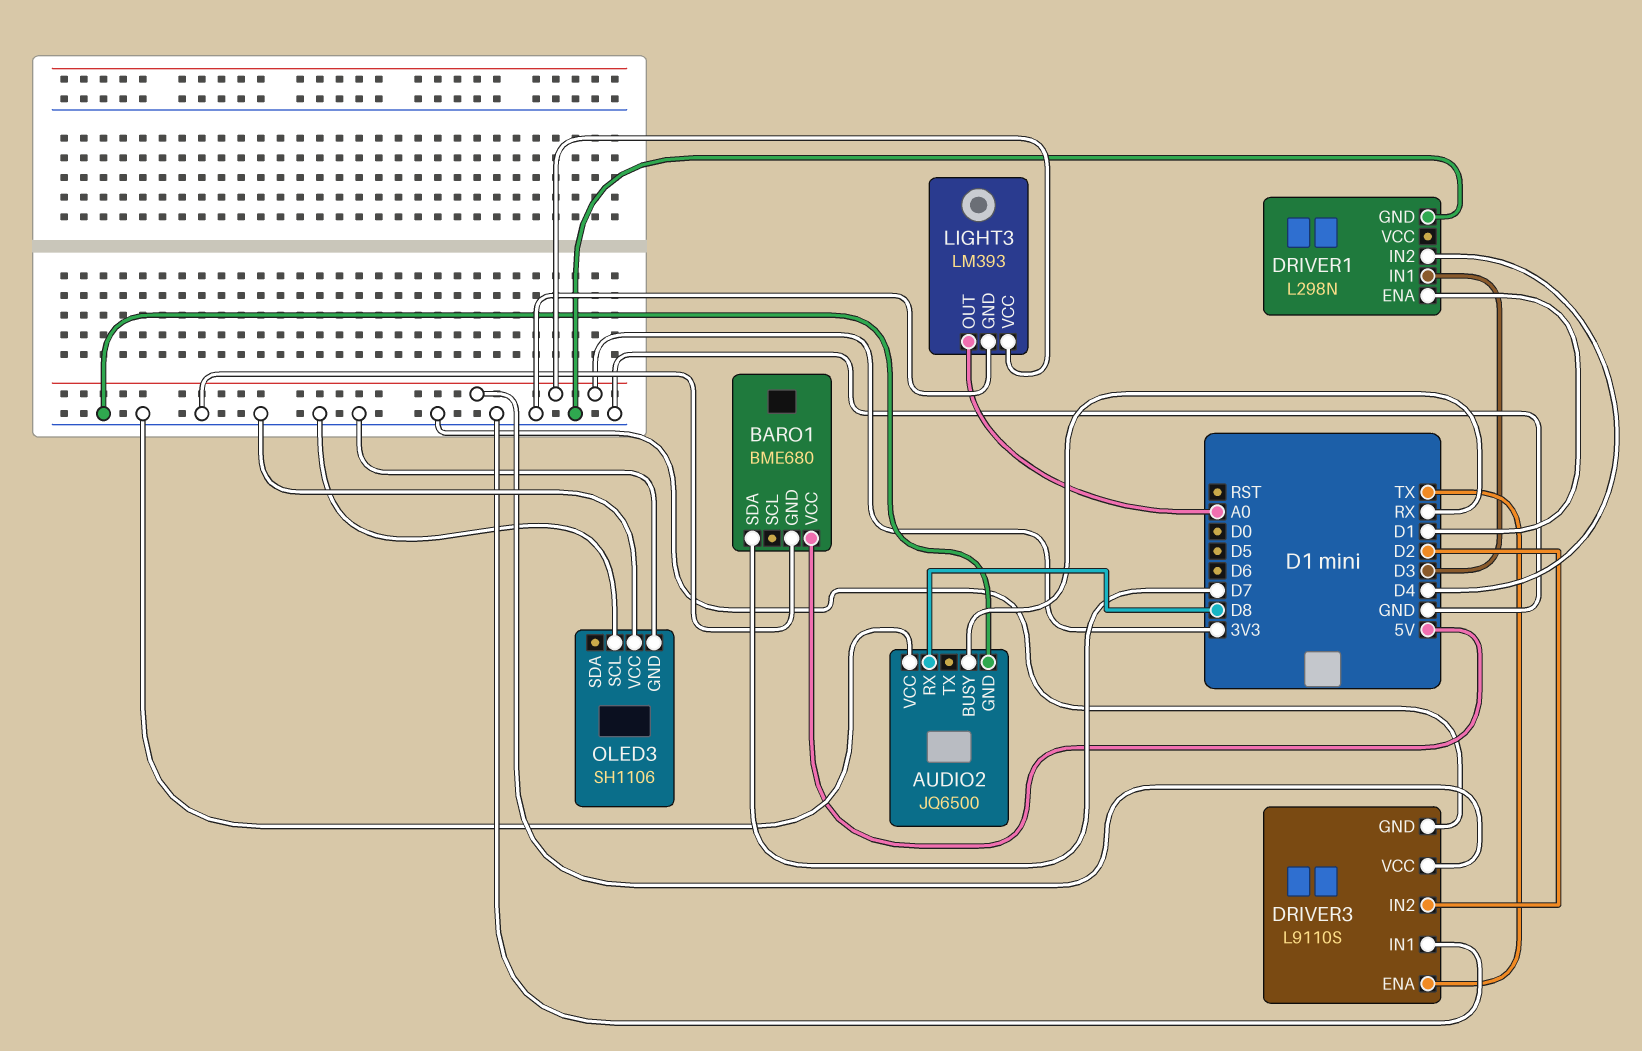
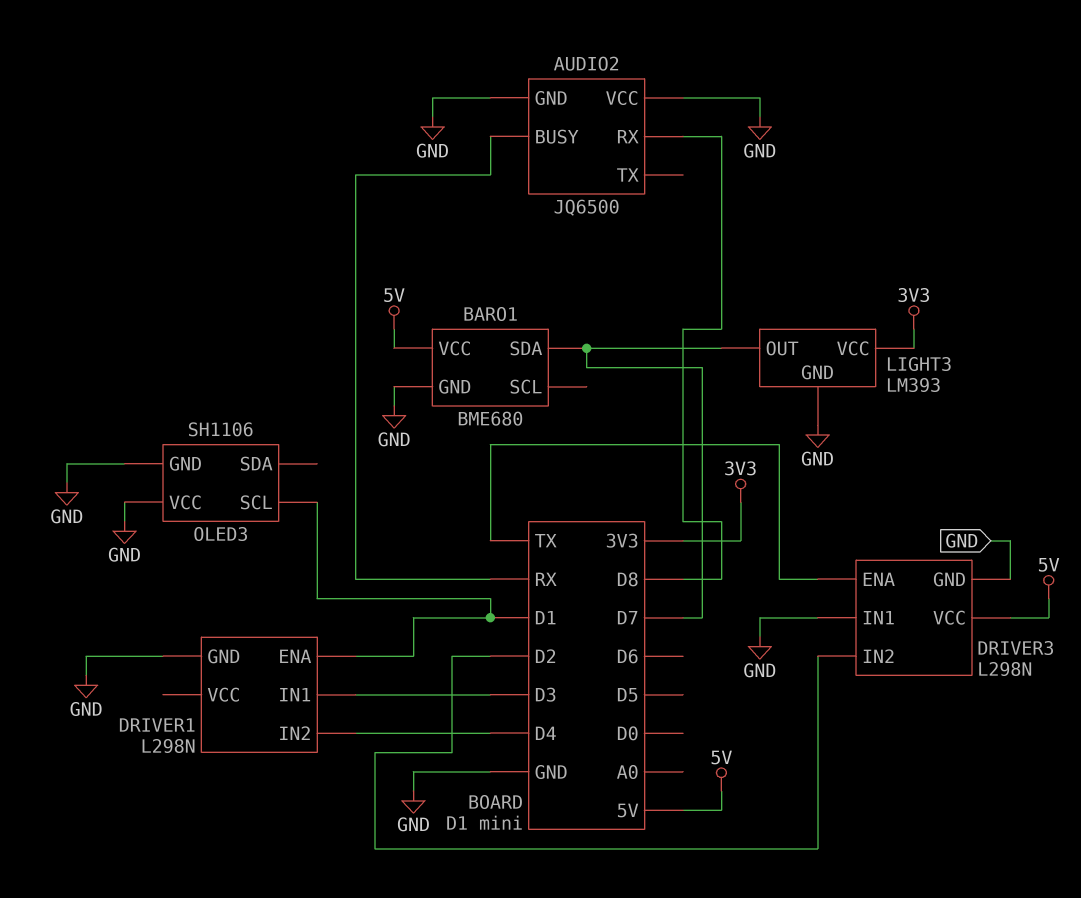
DRIVER3: L9110S -> L298N
DRIVER3 pin VCC: 3V3 -> 5V
LIGHT3 pin OUT: A0 -> D7
OLED3 pin SCL: GND -> D1

